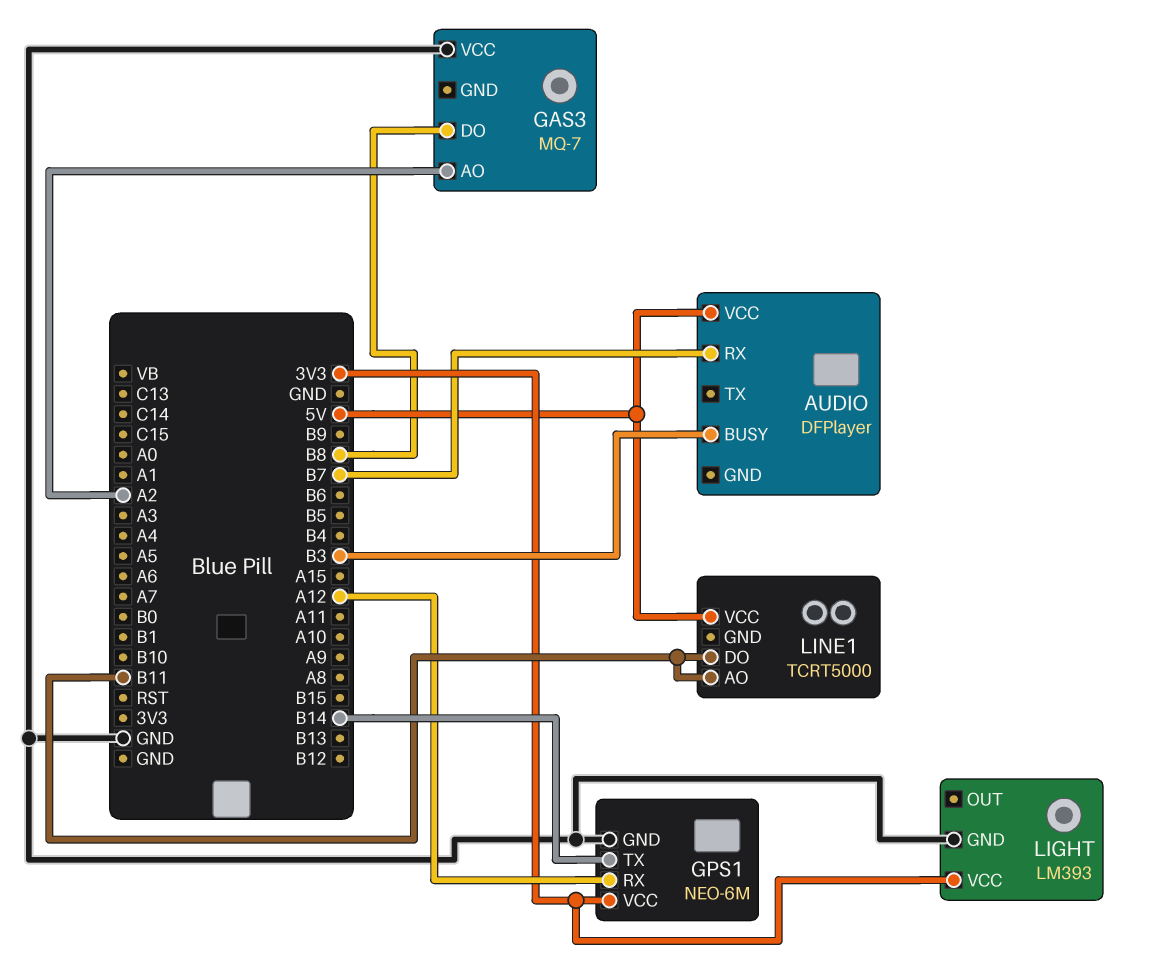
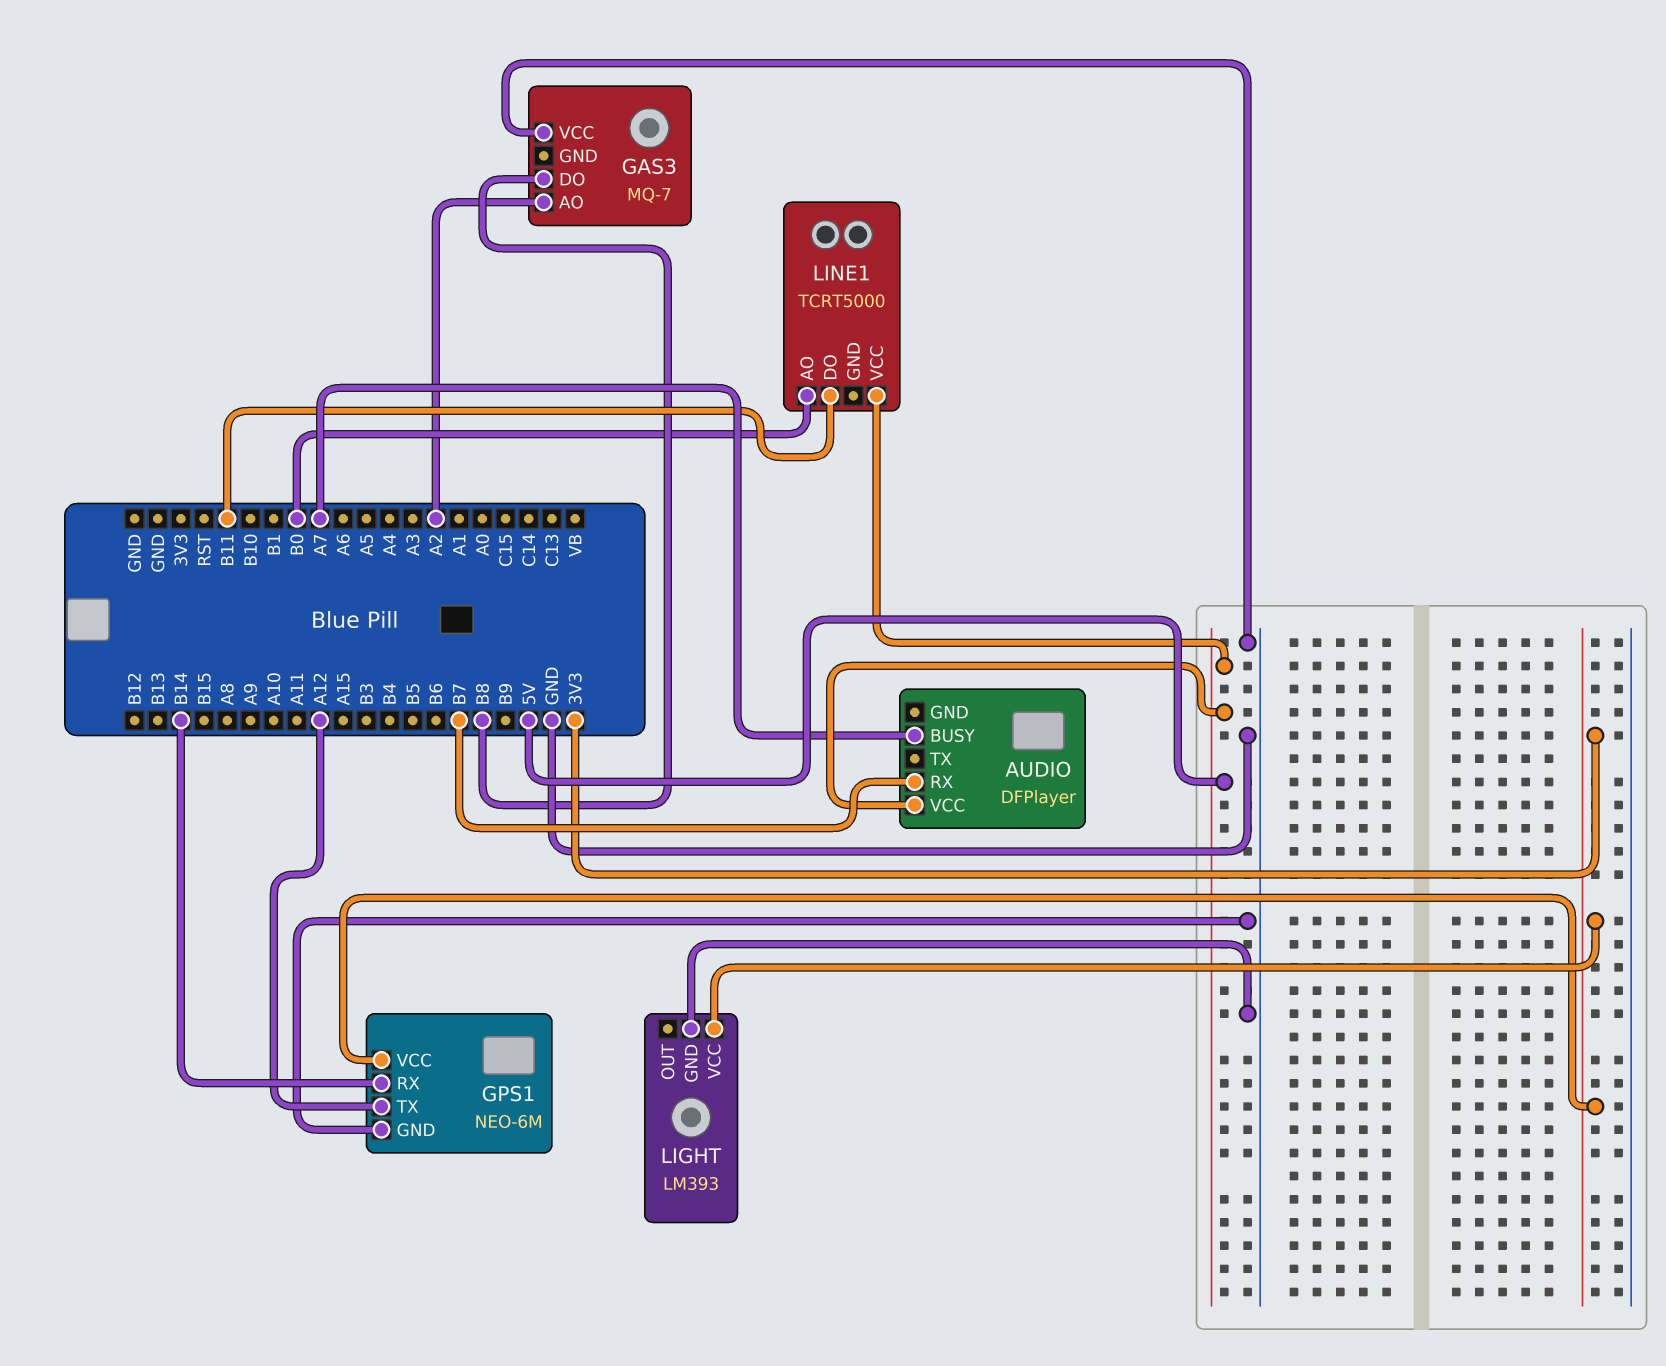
AUDIO pin BUSY: B3 -> A7
GPS1 pin RX: A12 -> B14
GPS1 pin TX: B14 -> A12
LINE1 pin AO: B11 -> B0

